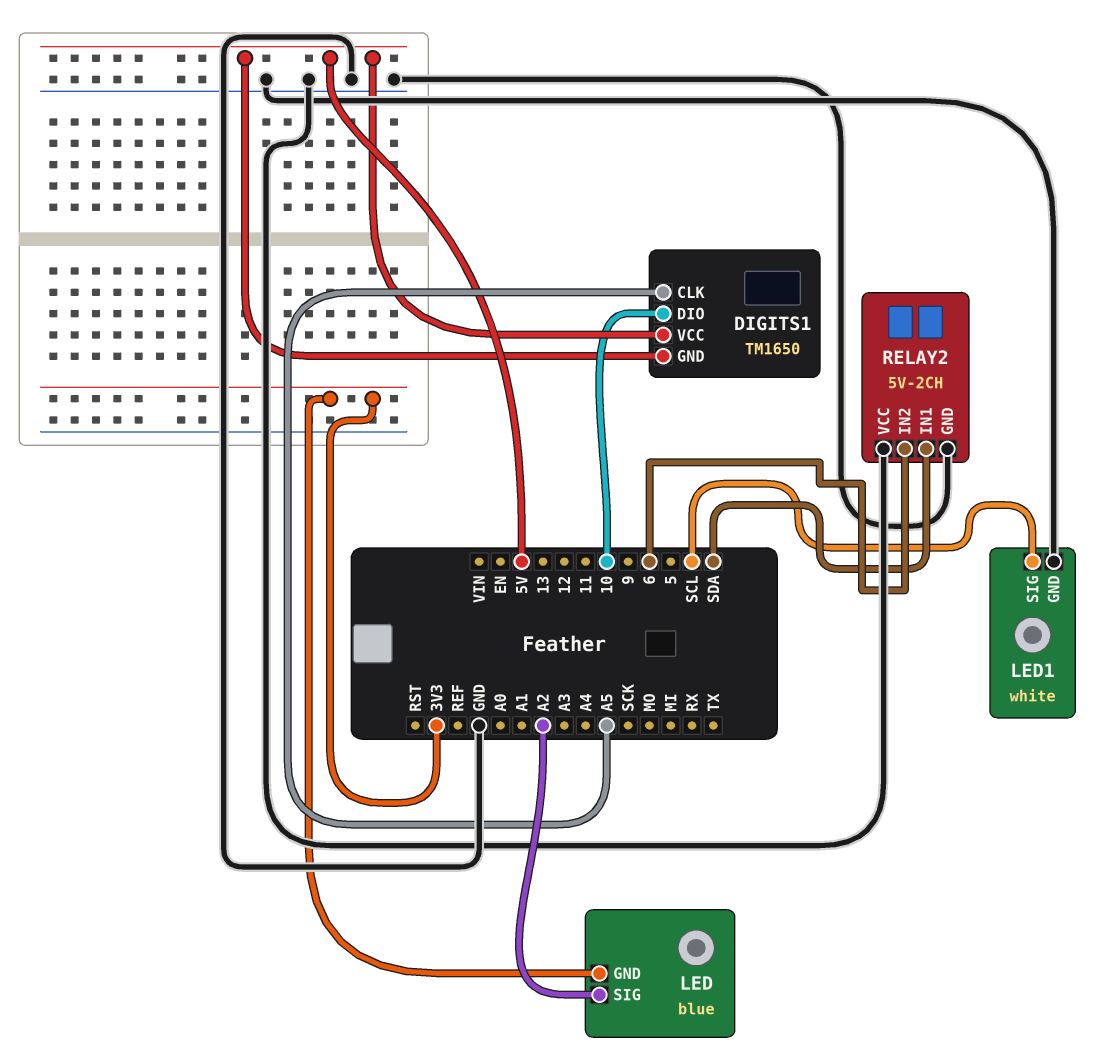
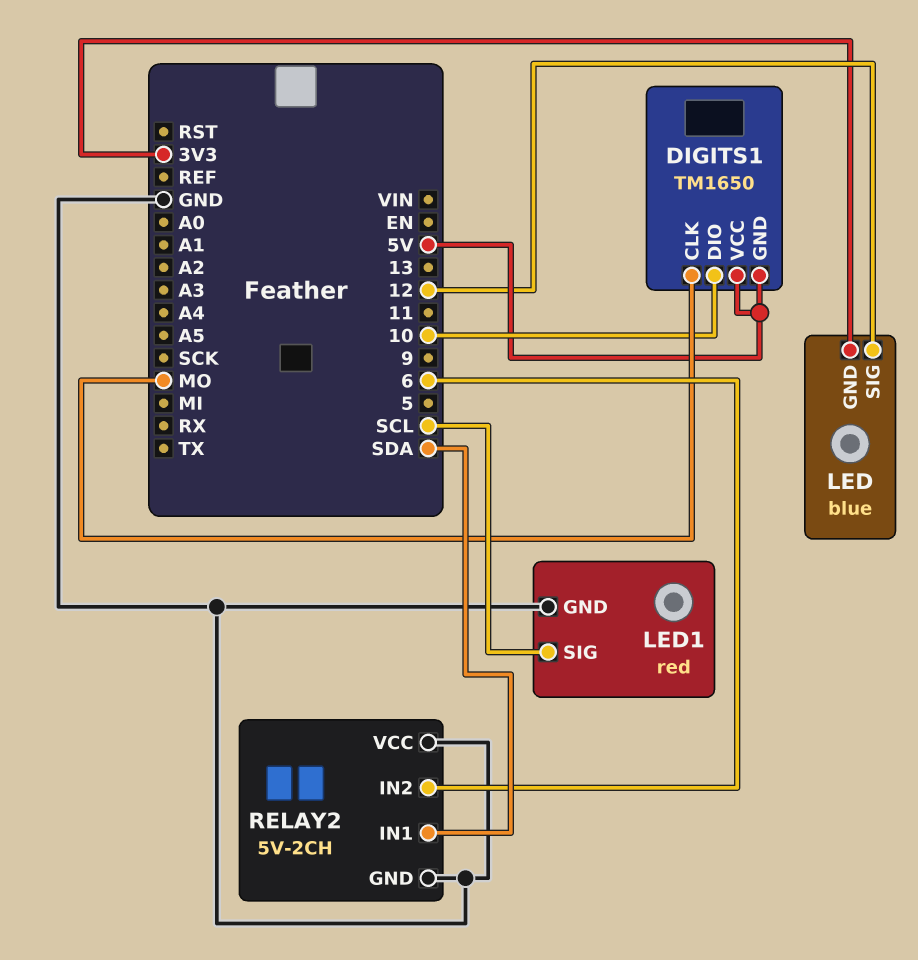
DIGITS1 pin CLK: A5 -> MO
LED pin SIG: A2 -> 12
LED1: white -> red

